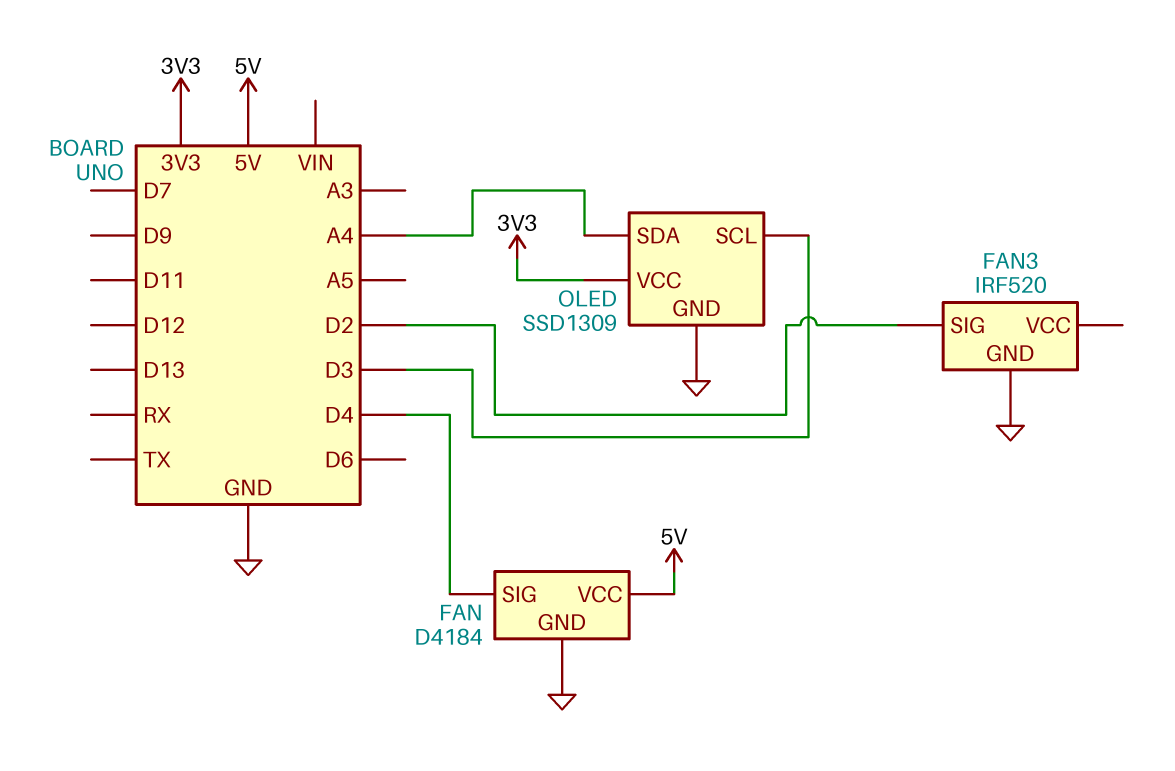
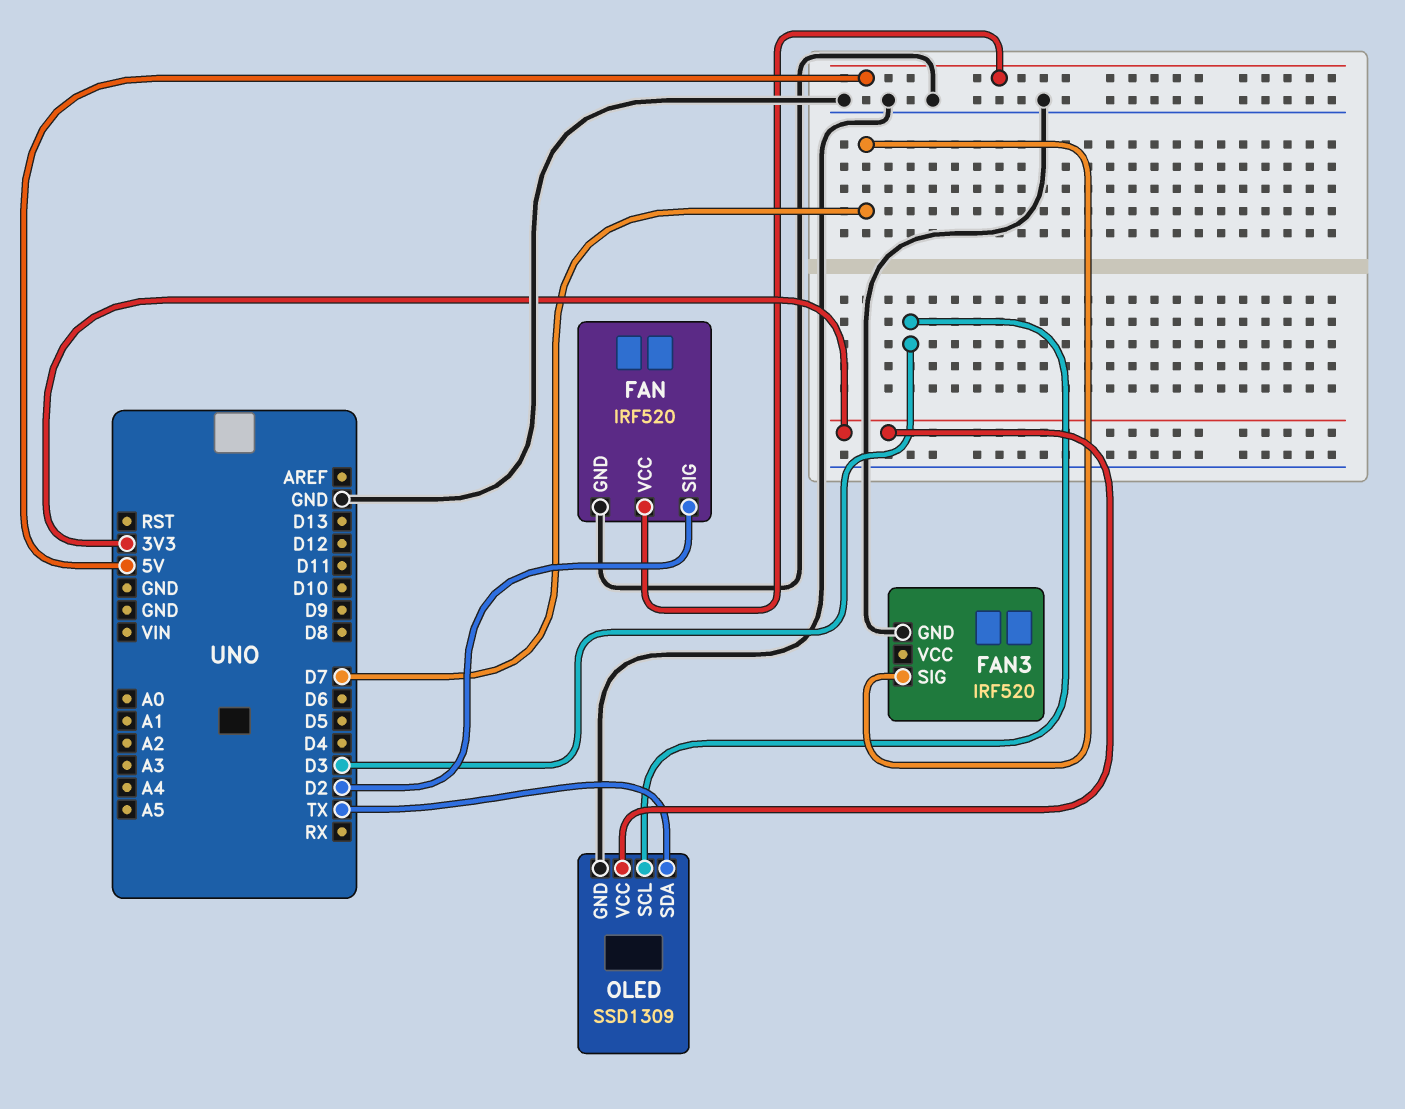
FAN: D4184 -> IRF520
FAN pin SIG: D4 -> D2
FAN3 pin SIG: D2 -> D7
OLED pin SDA: A4 -> TX

